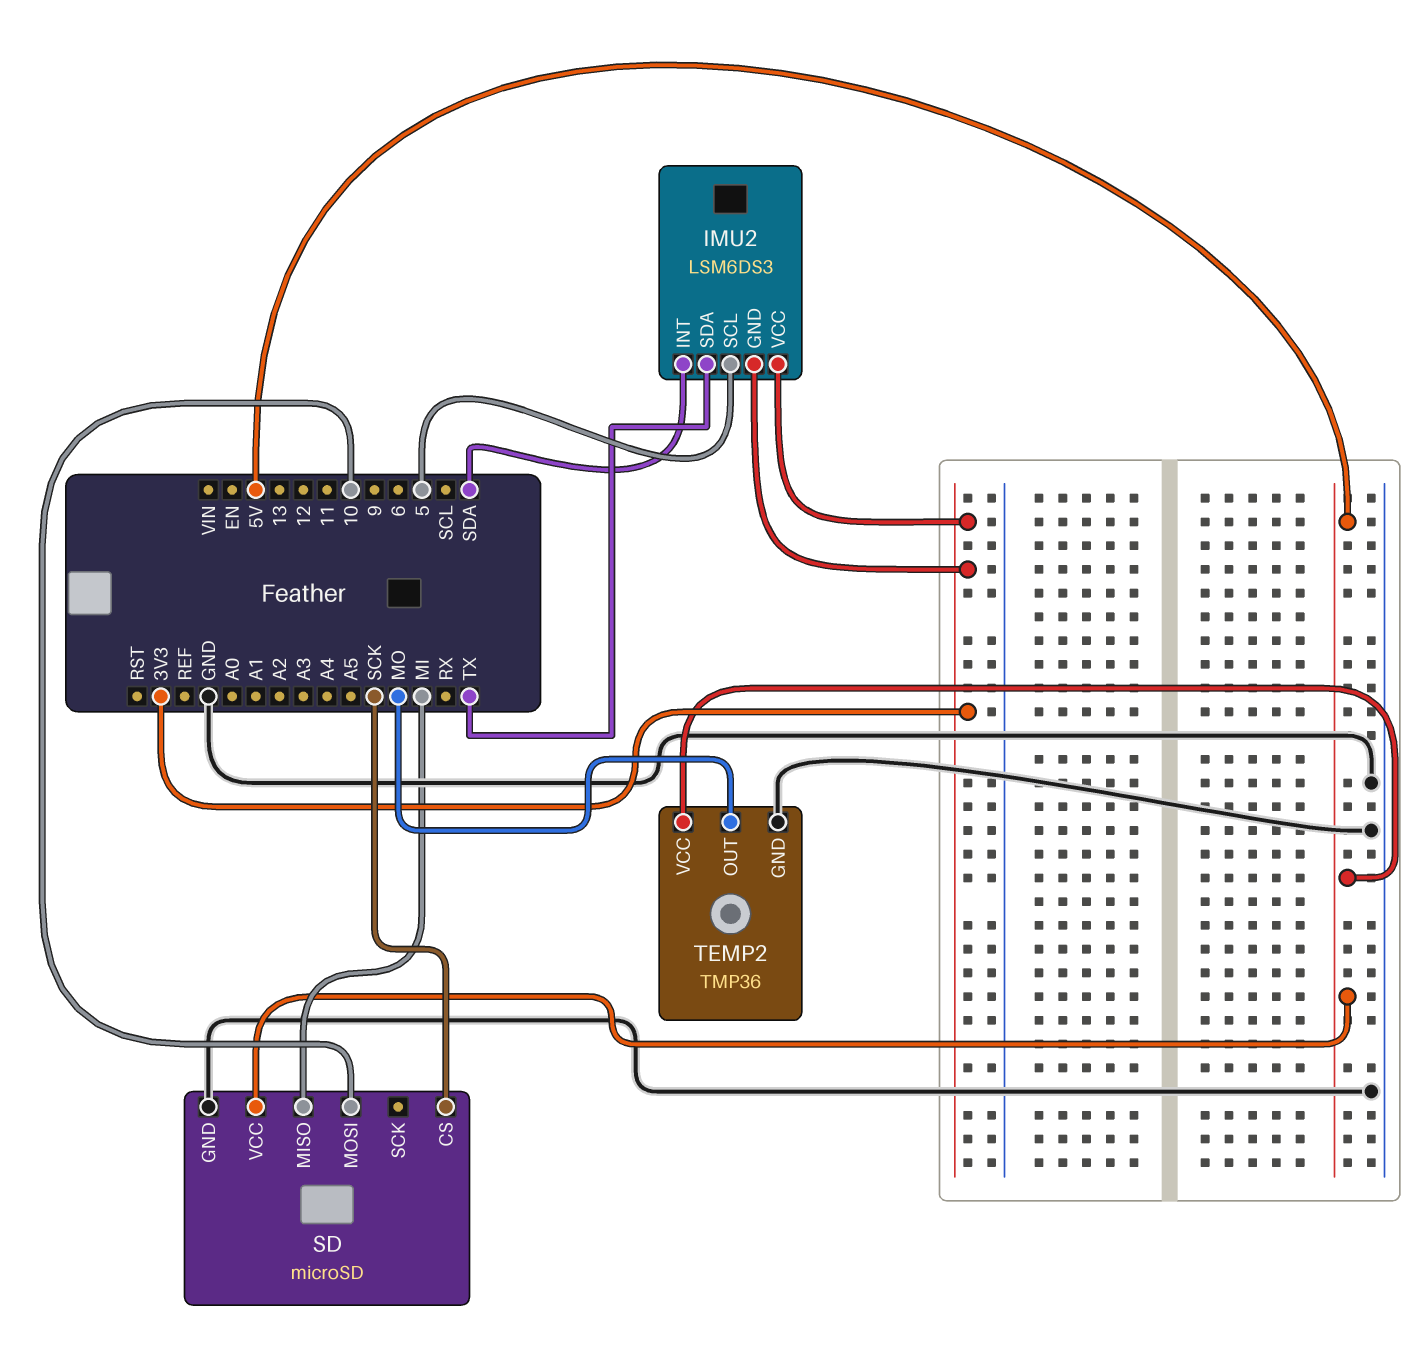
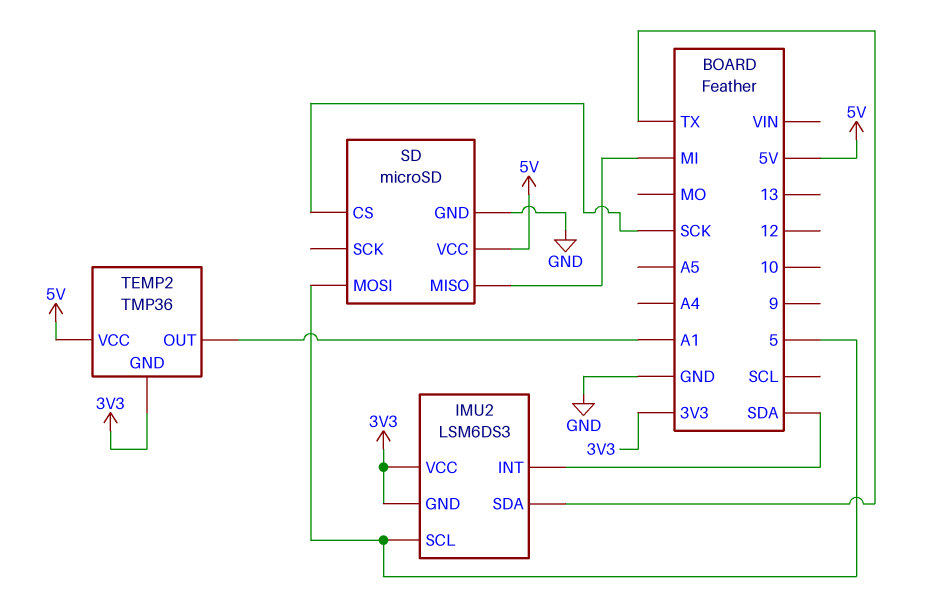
SD pin MOSI: 10 -> 5
TEMP2 pin GND: GND -> 3V3
TEMP2 pin OUT: MO -> A1

